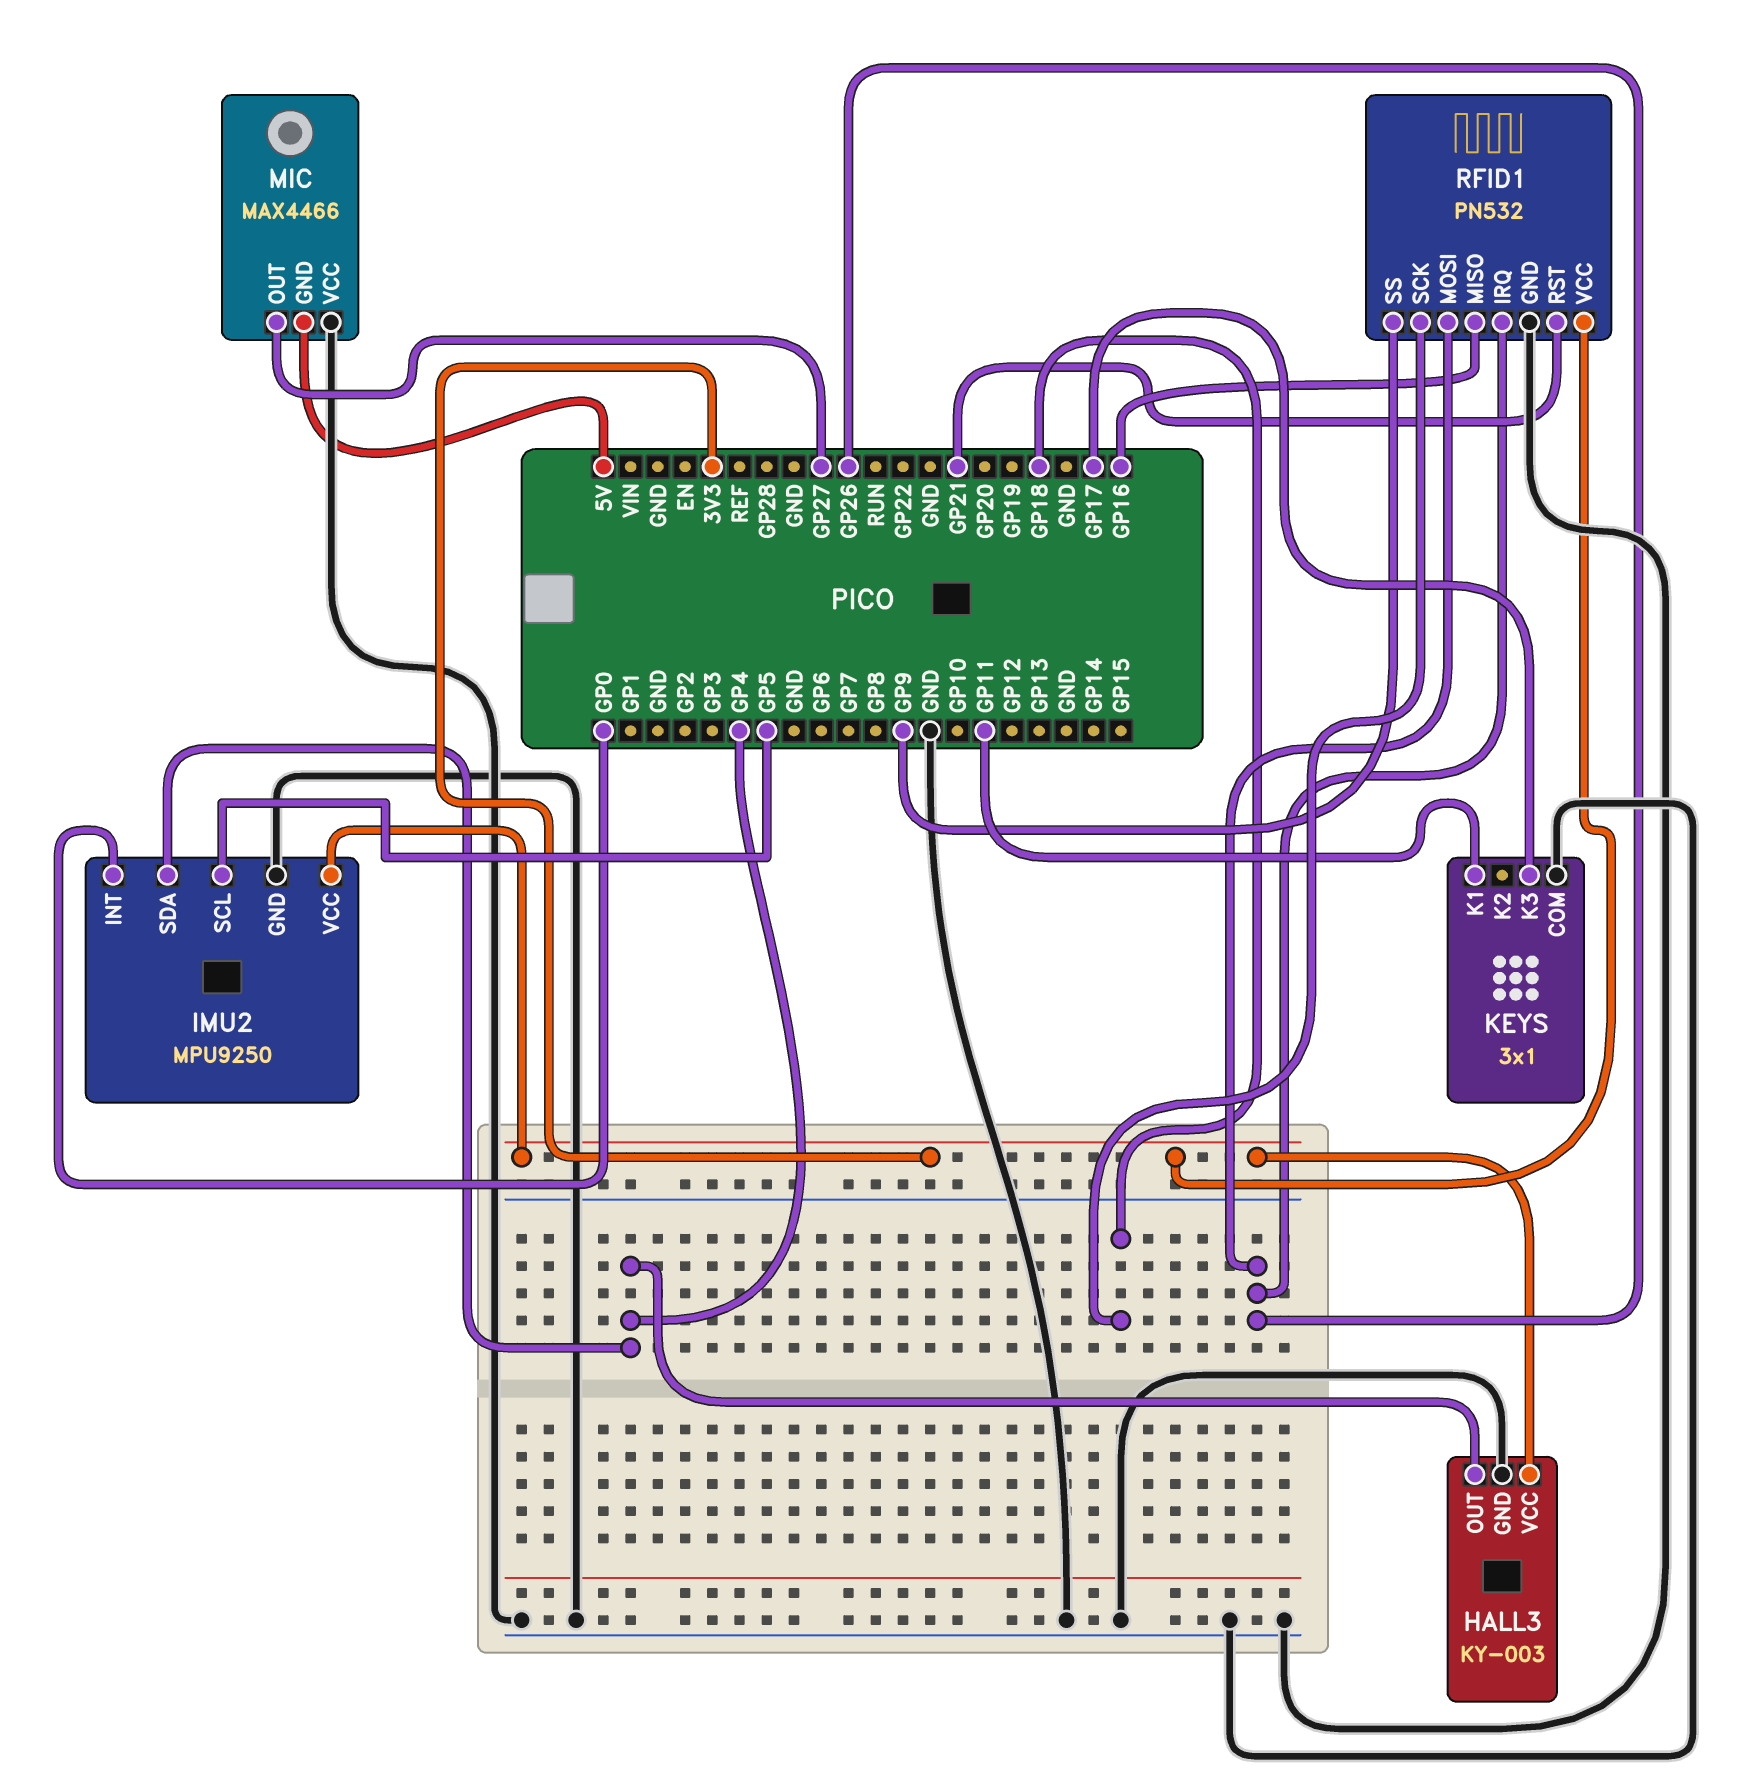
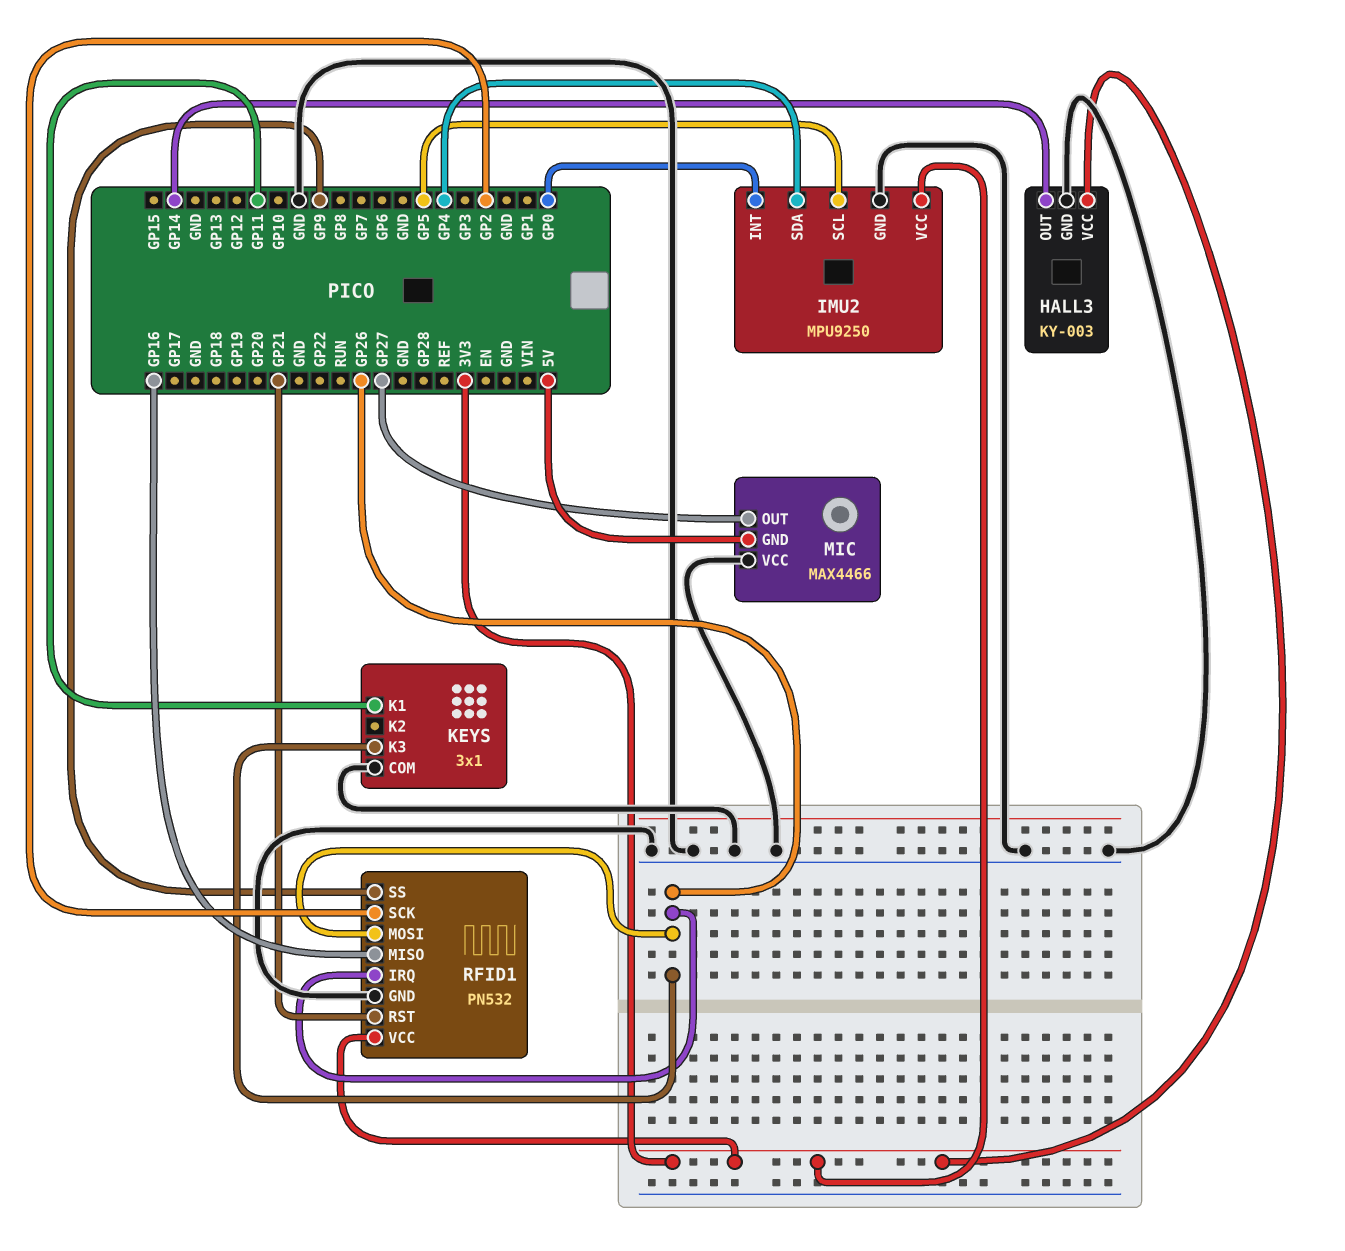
HALL3 pin OUT: GP4 -> GP14
KEYS pin K3: GP17 -> GP26
RFID1 pin SCK: GP18 -> GP2

